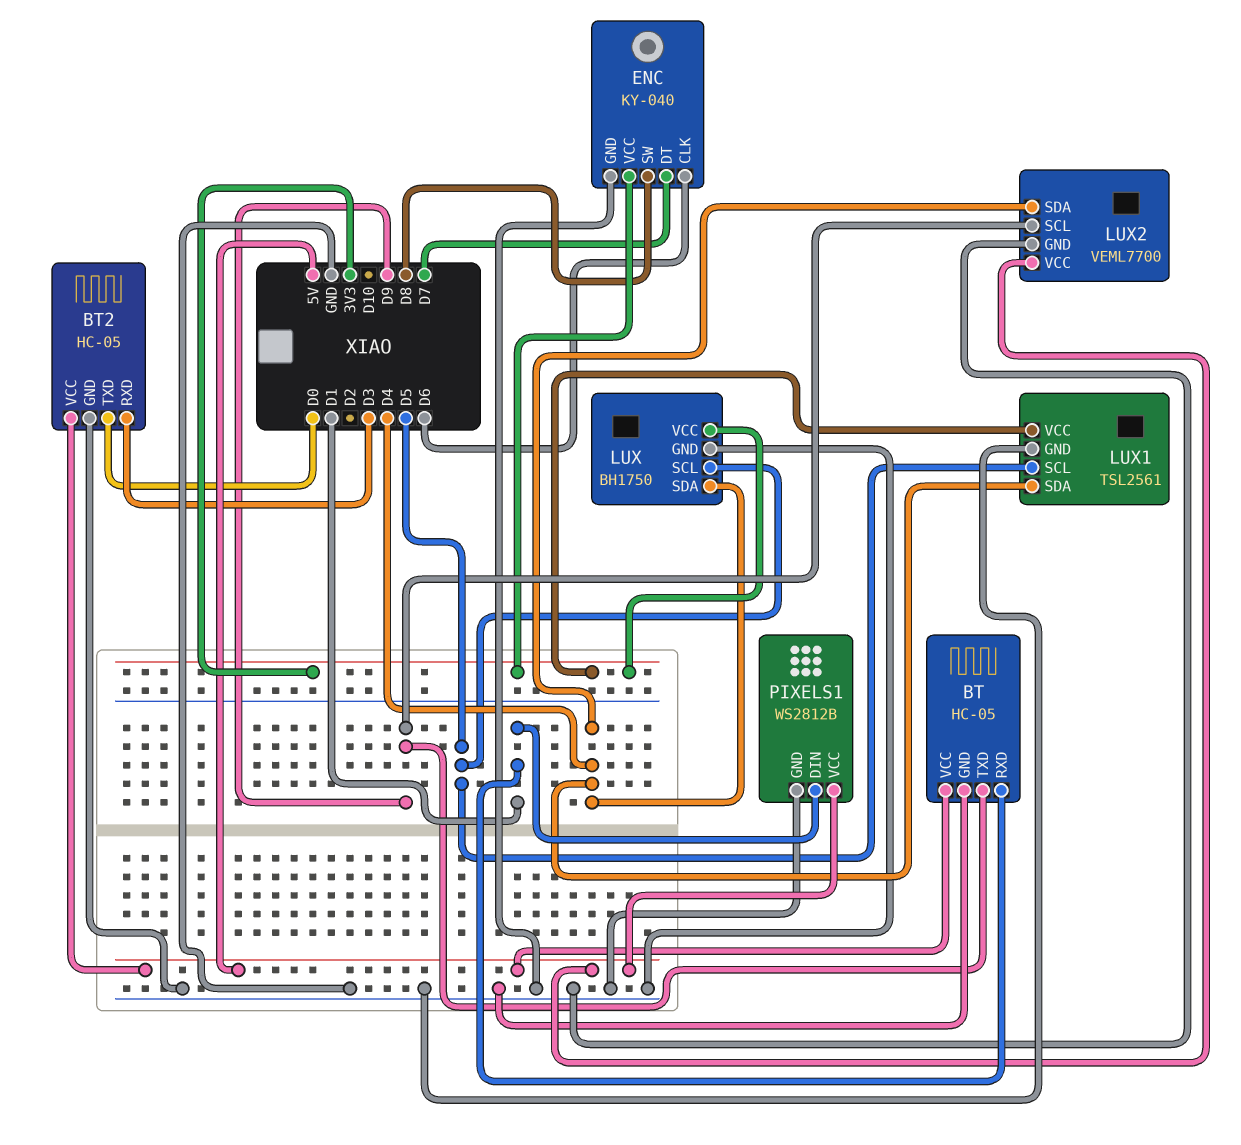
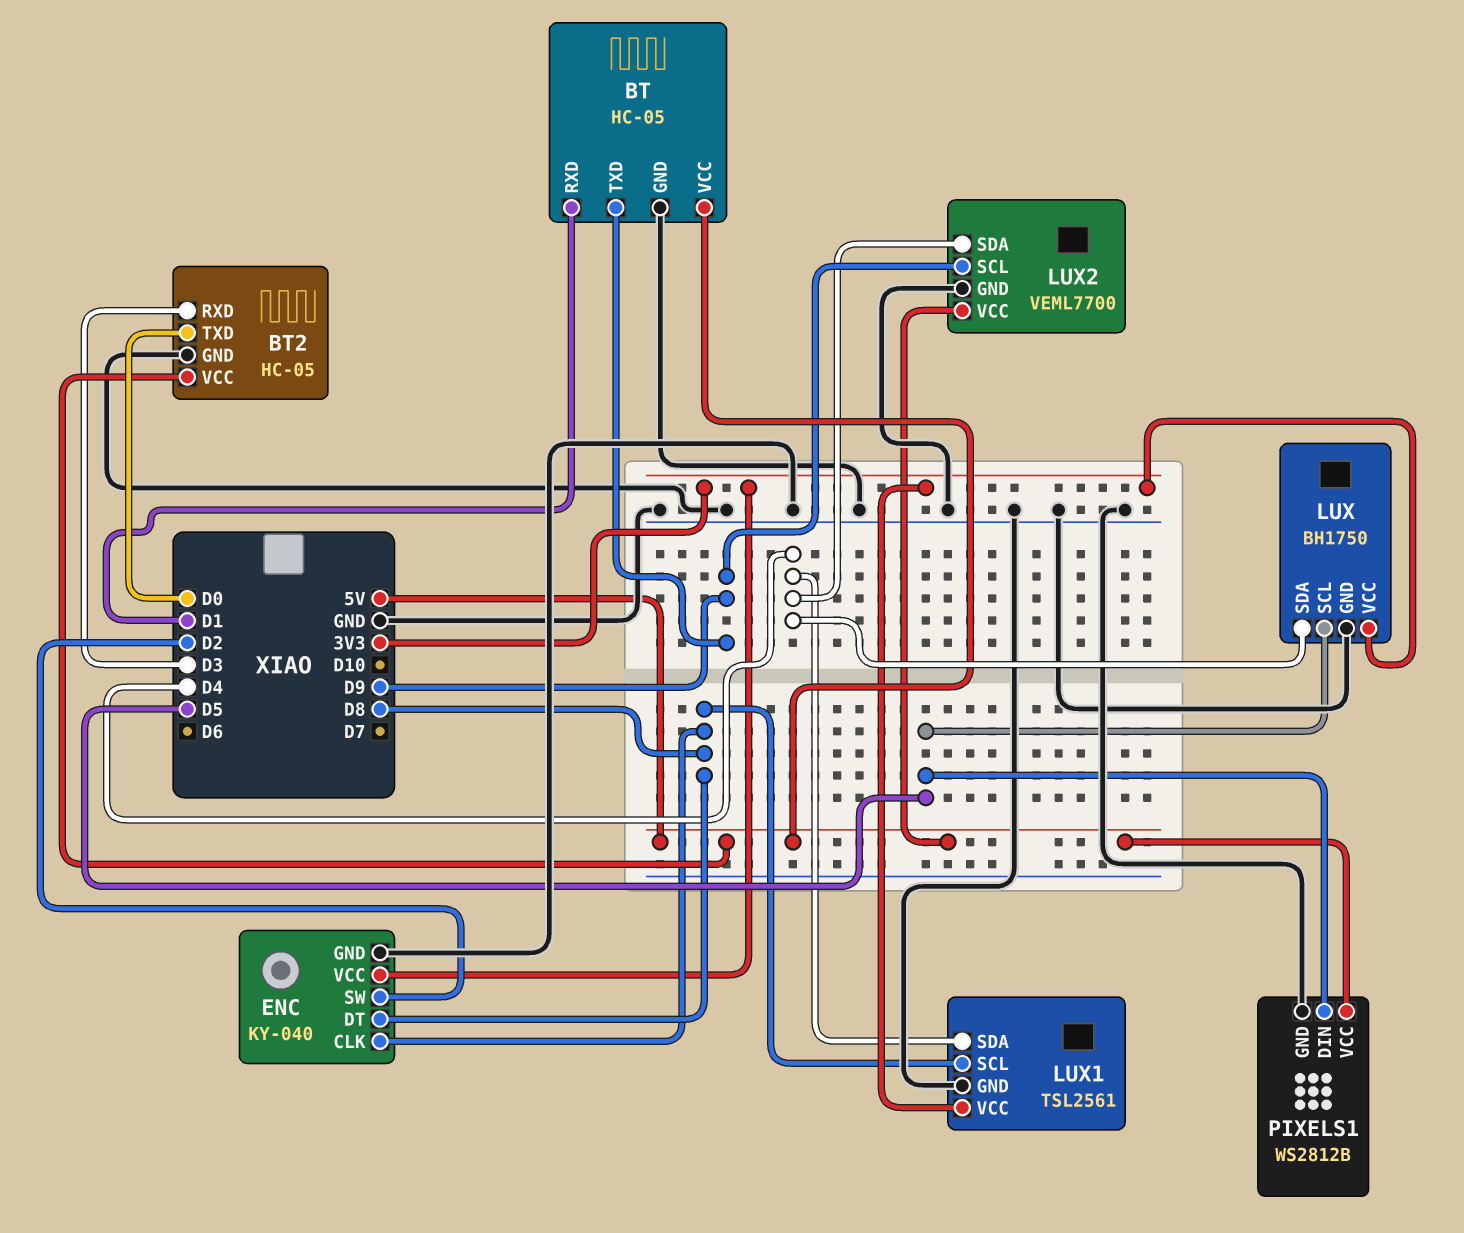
ENC pin CLK: D6 -> D8
ENC pin DT: D7 -> D8
ENC pin SW: D8 -> D2
LUX1 pin SCL: D5 -> D8
PIXELS1 pin DIN: D1 -> D5

